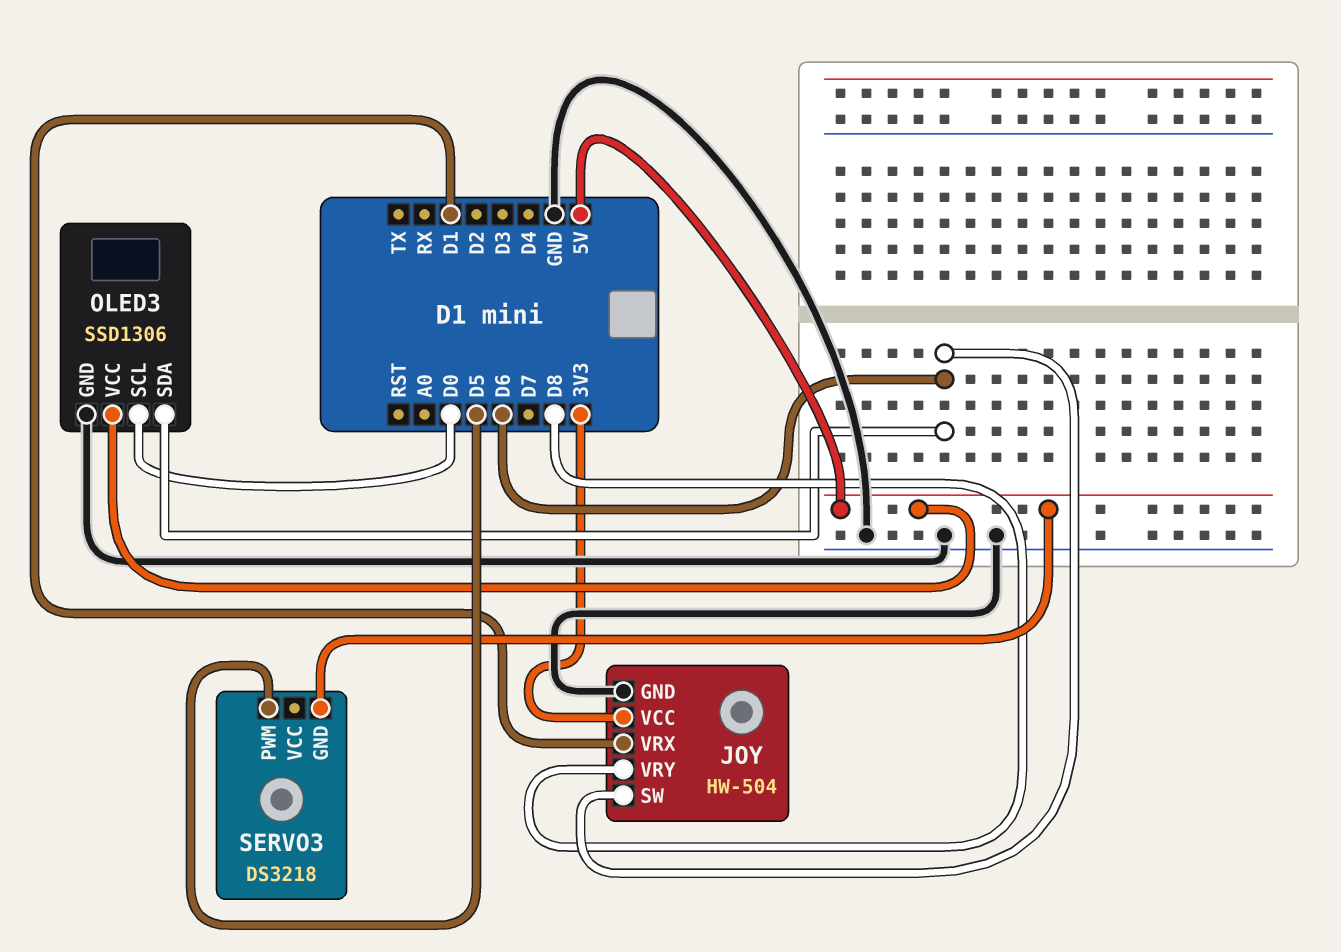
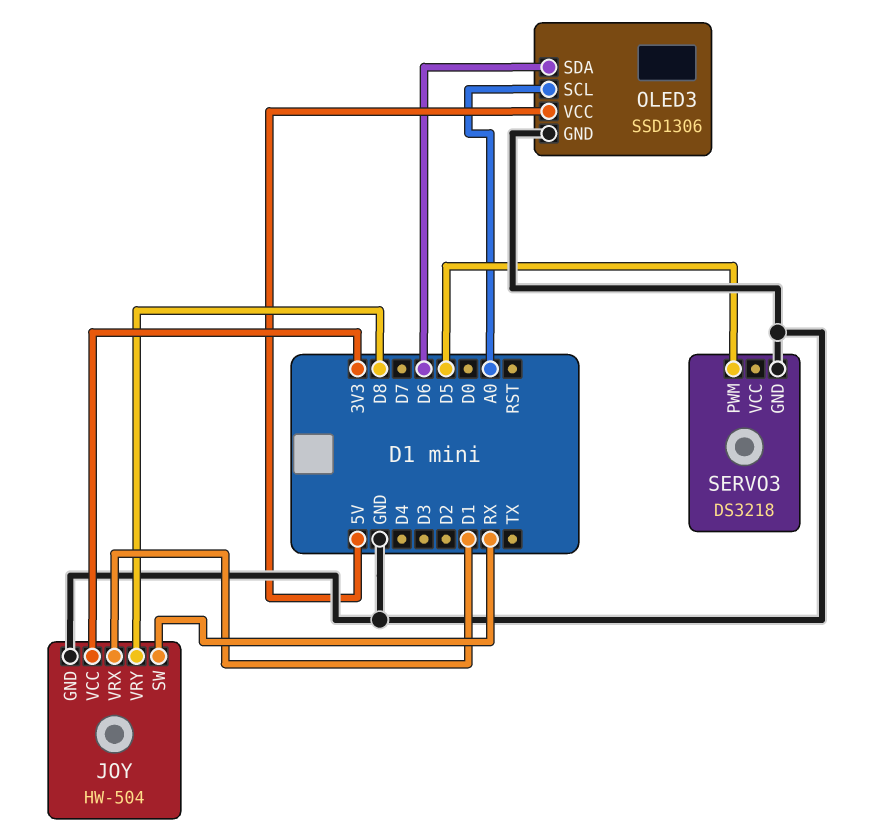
JOY pin SW: D6 -> RX
OLED3 pin SCL: D0 -> A0
SERVO3 pin GND: 5V -> GND

